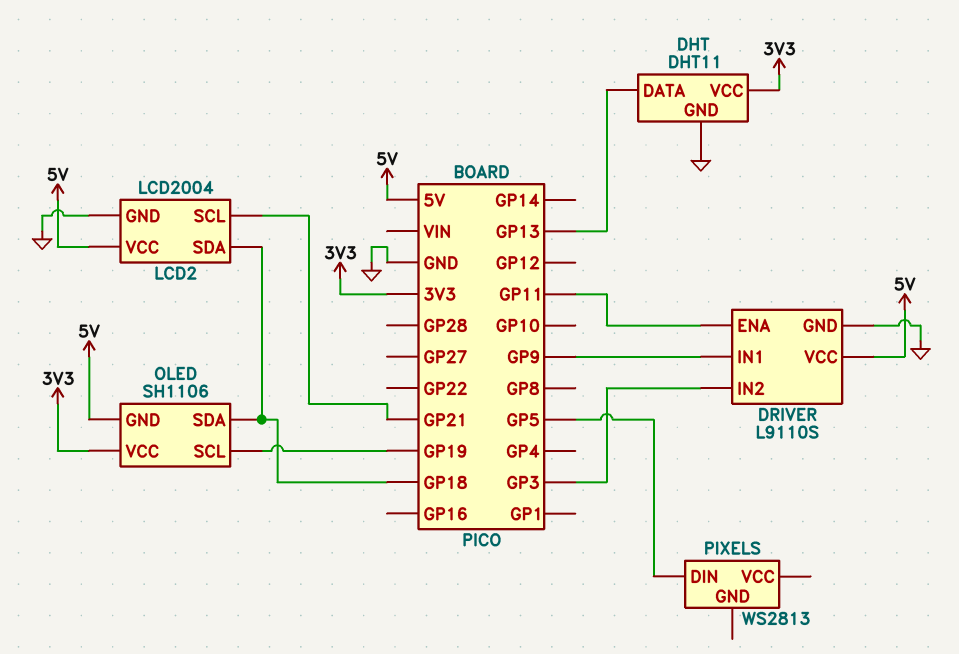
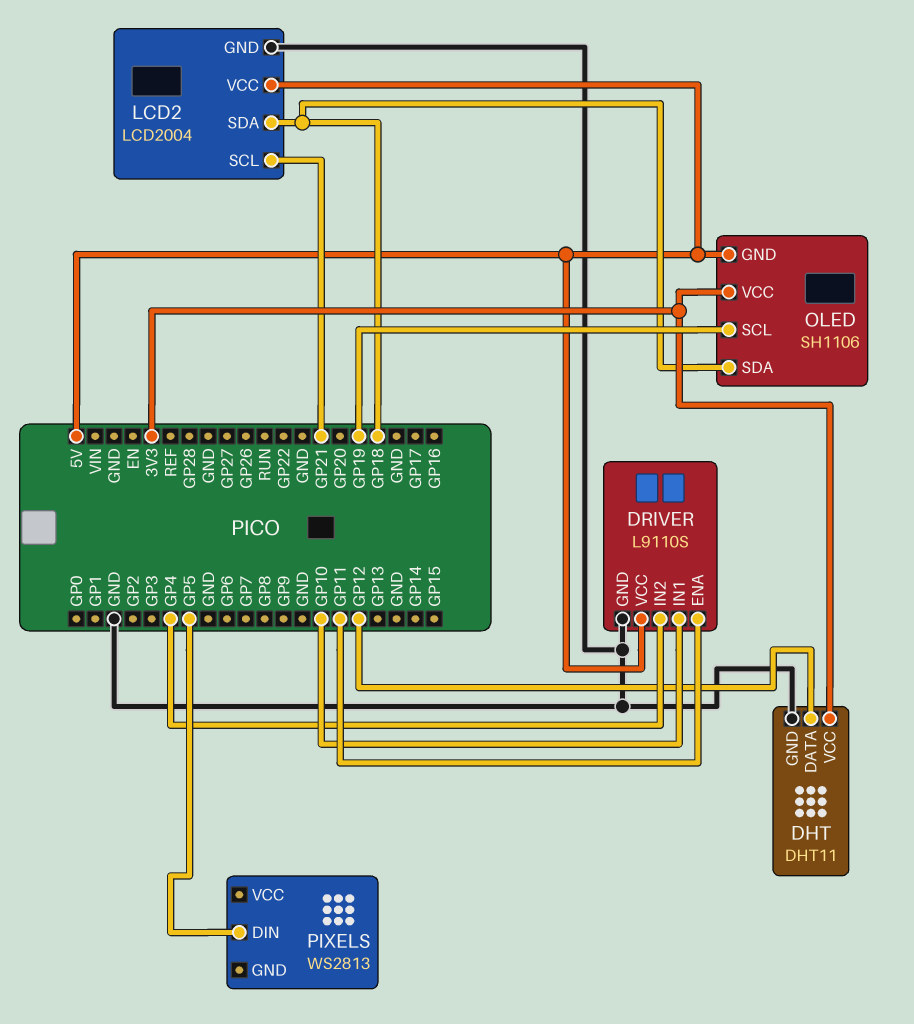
DHT pin DATA: GP13 -> GP12
DRIVER pin IN1: GP9 -> GP10
DRIVER pin IN2: GP3 -> GP4

